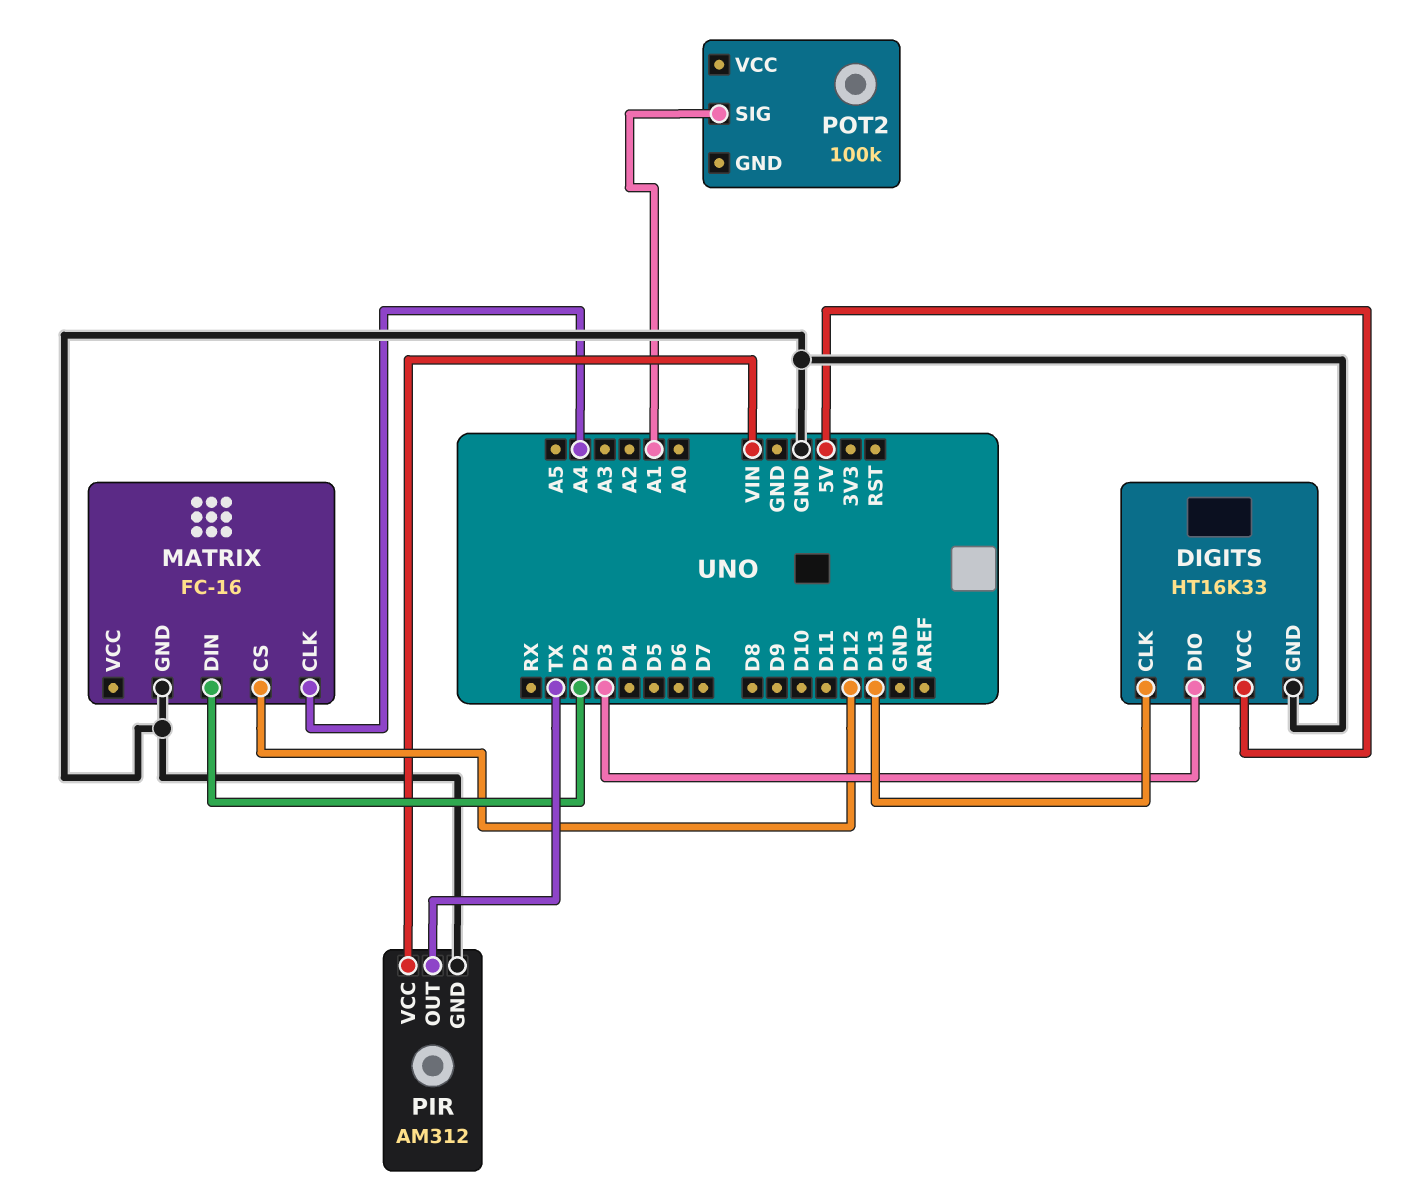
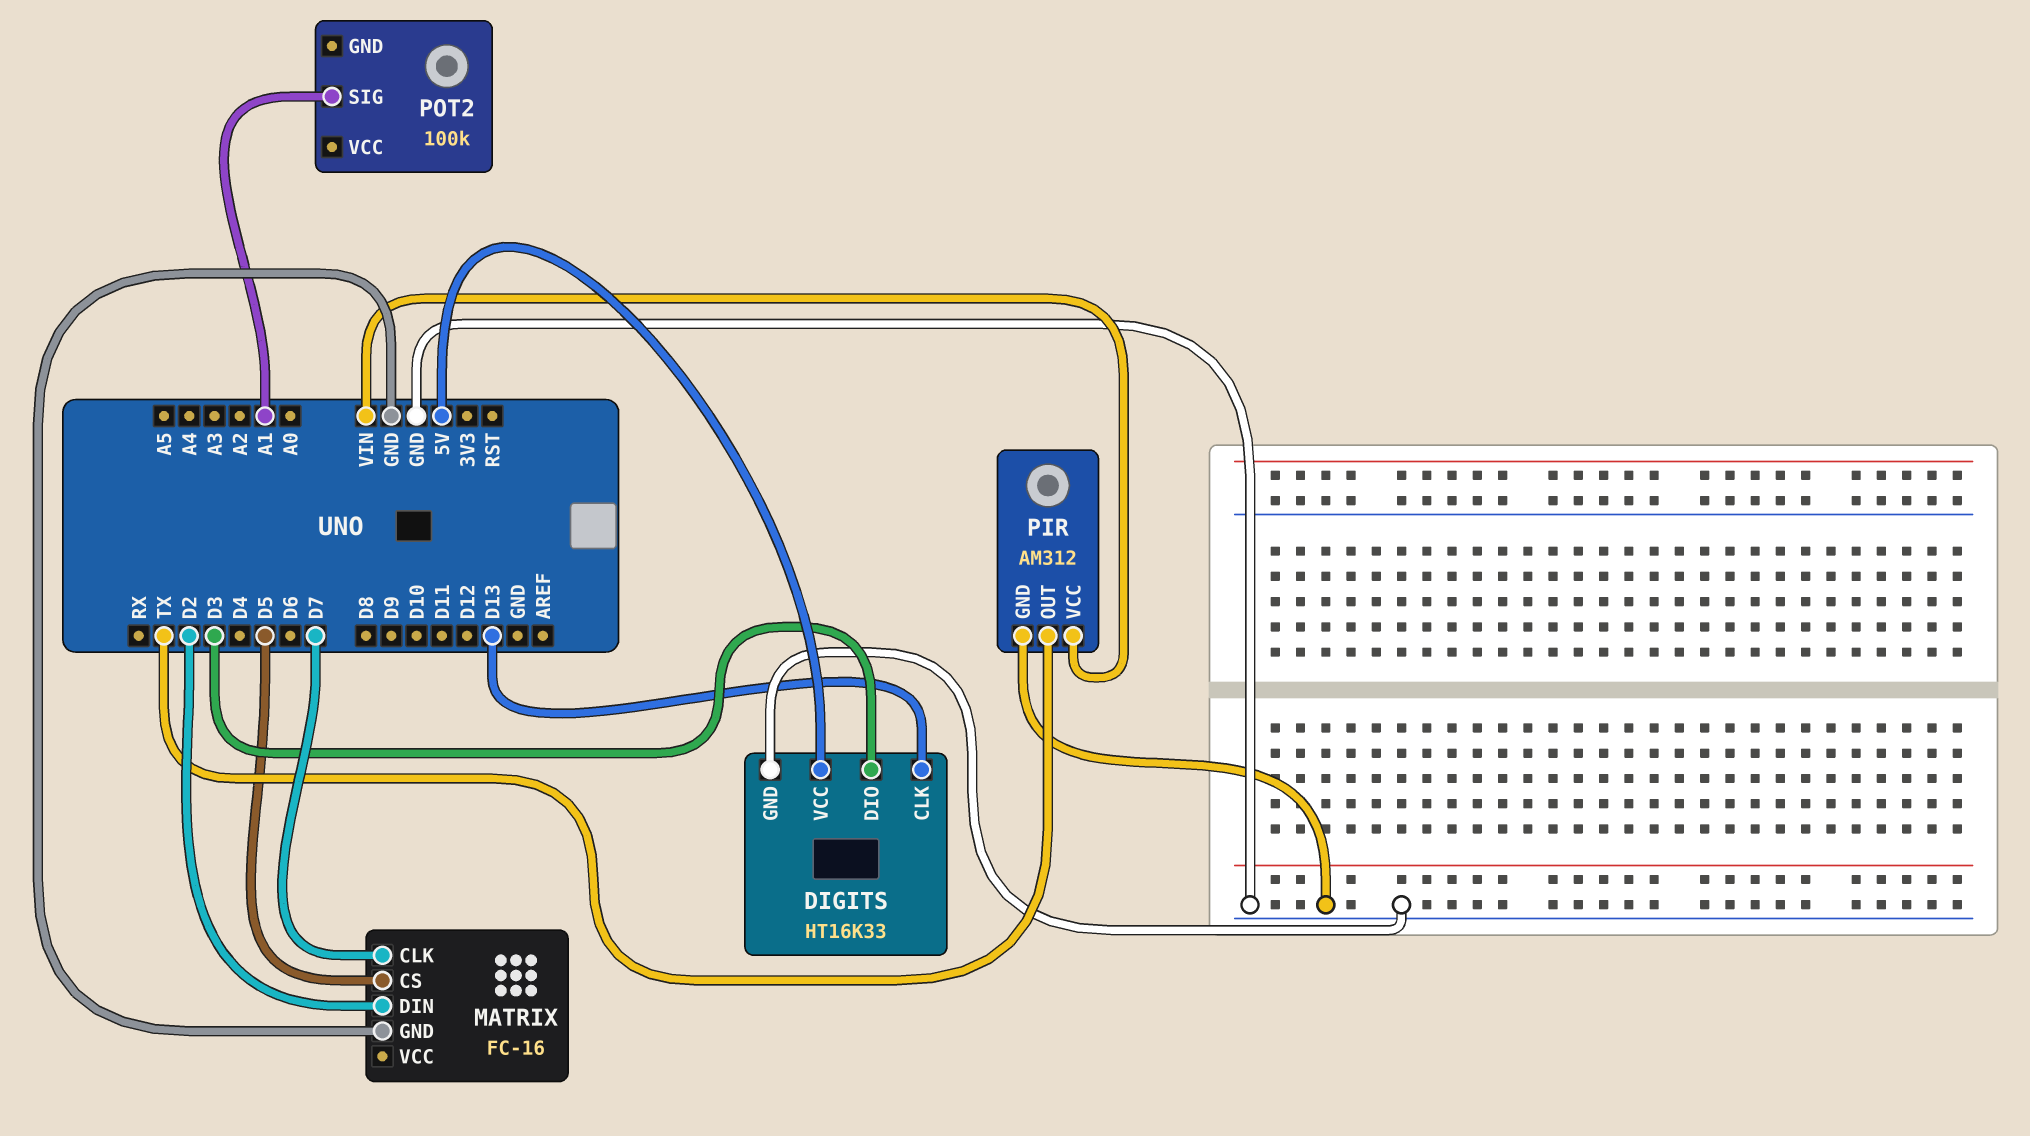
MATRIX pin CLK: A4 -> D7
MATRIX pin CS: D12 -> D5

